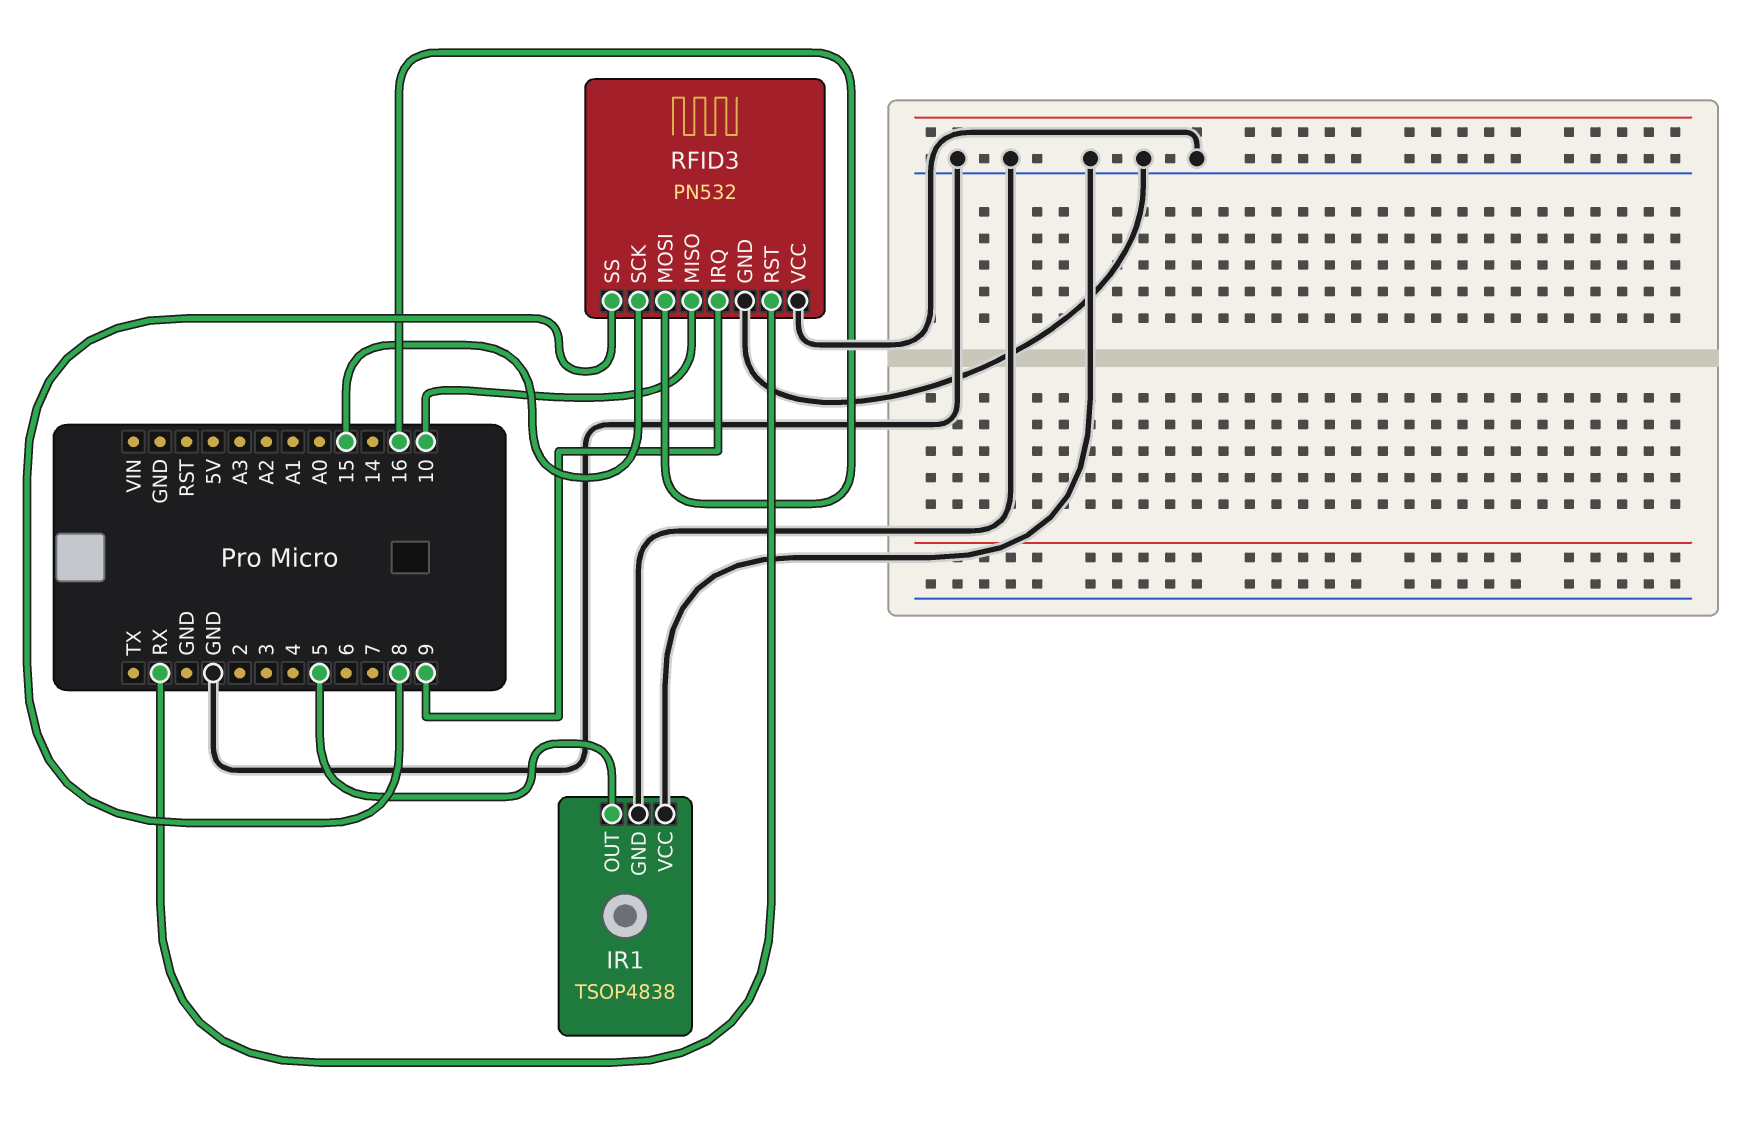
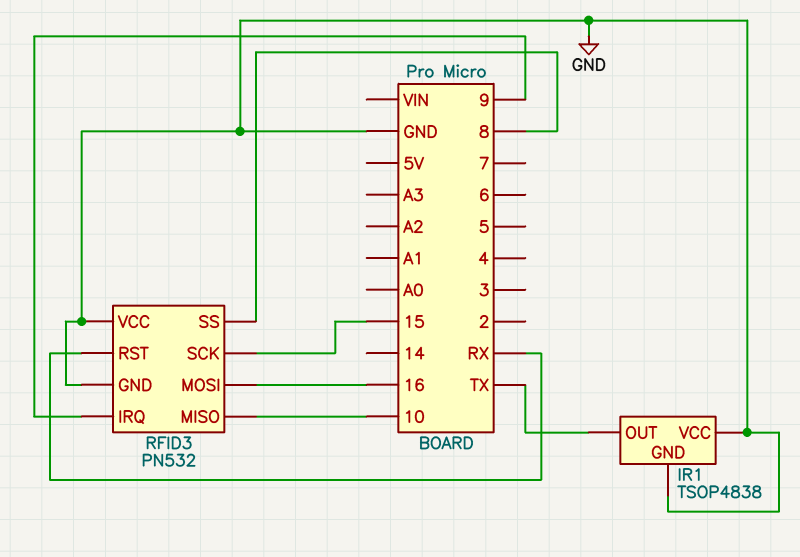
IR1 pin OUT: 5 -> TX

